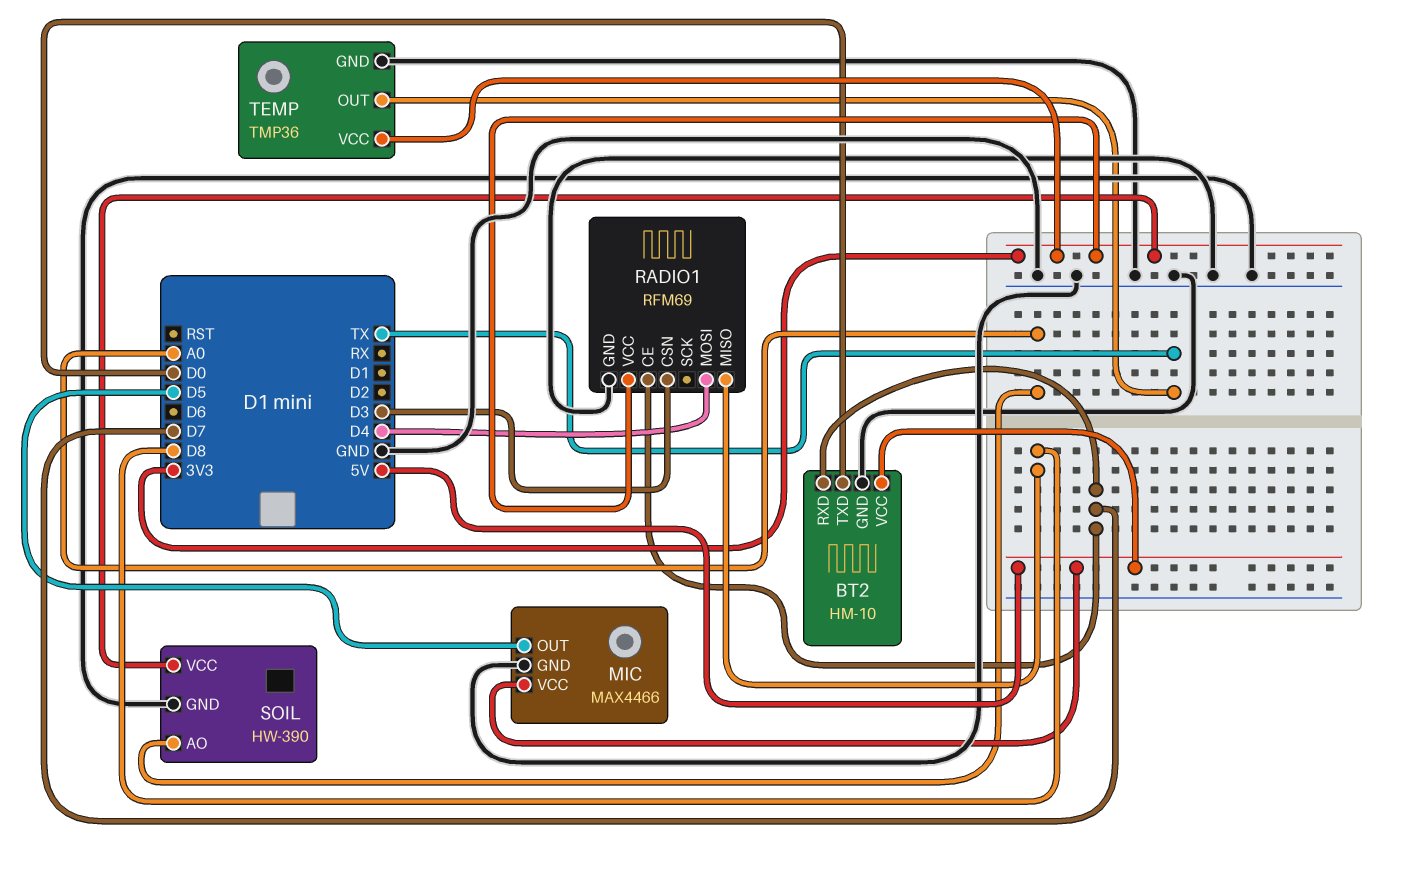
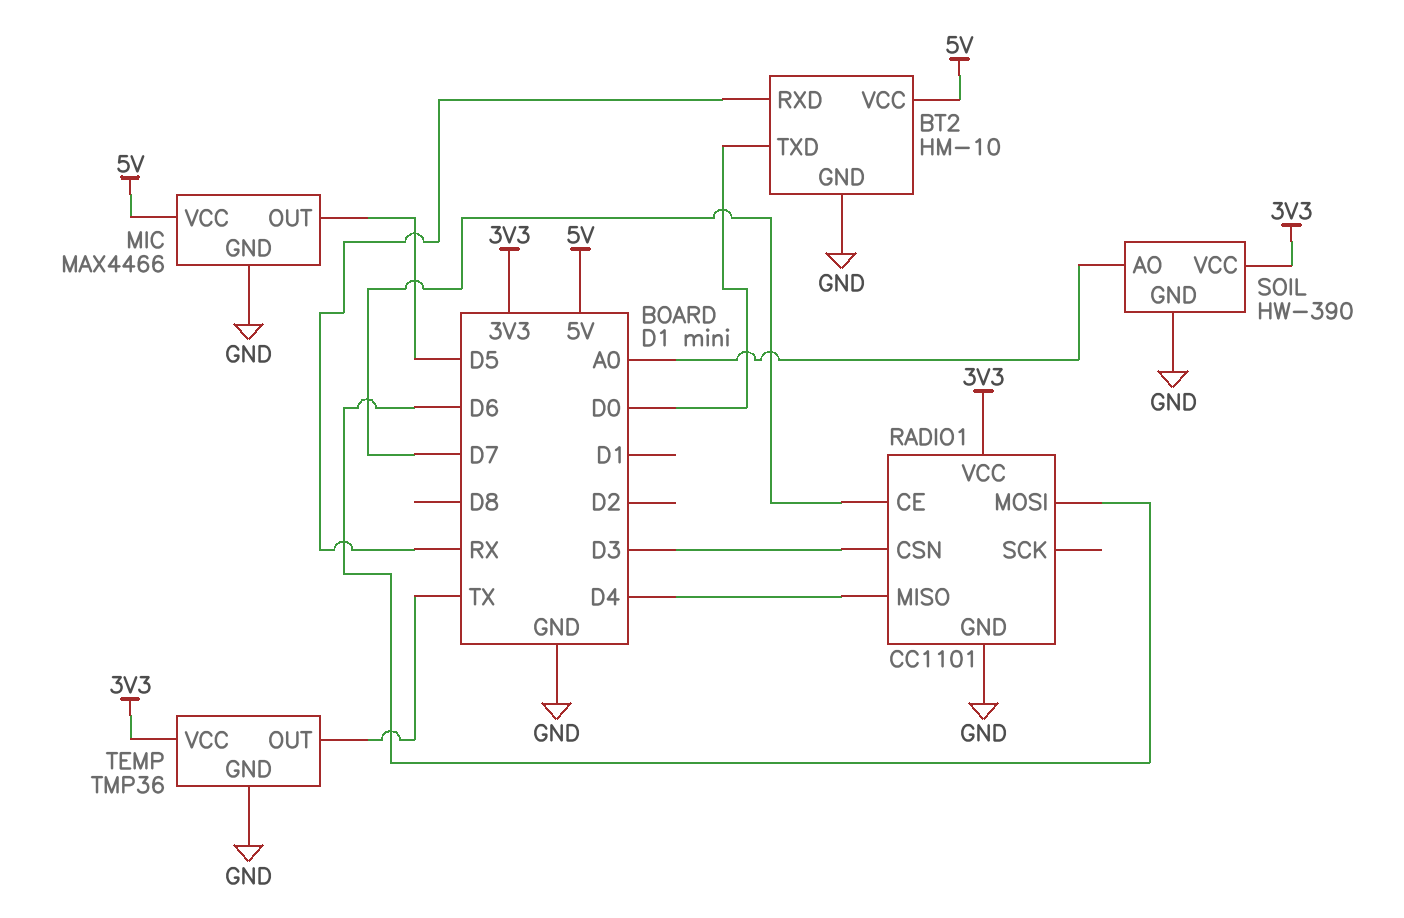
BT2 pin RXD: D7 -> RX
RADIO1: RFM69 -> CC1101
RADIO1 pin MISO: D8 -> D4
RADIO1 pin MOSI: D4 -> D6

